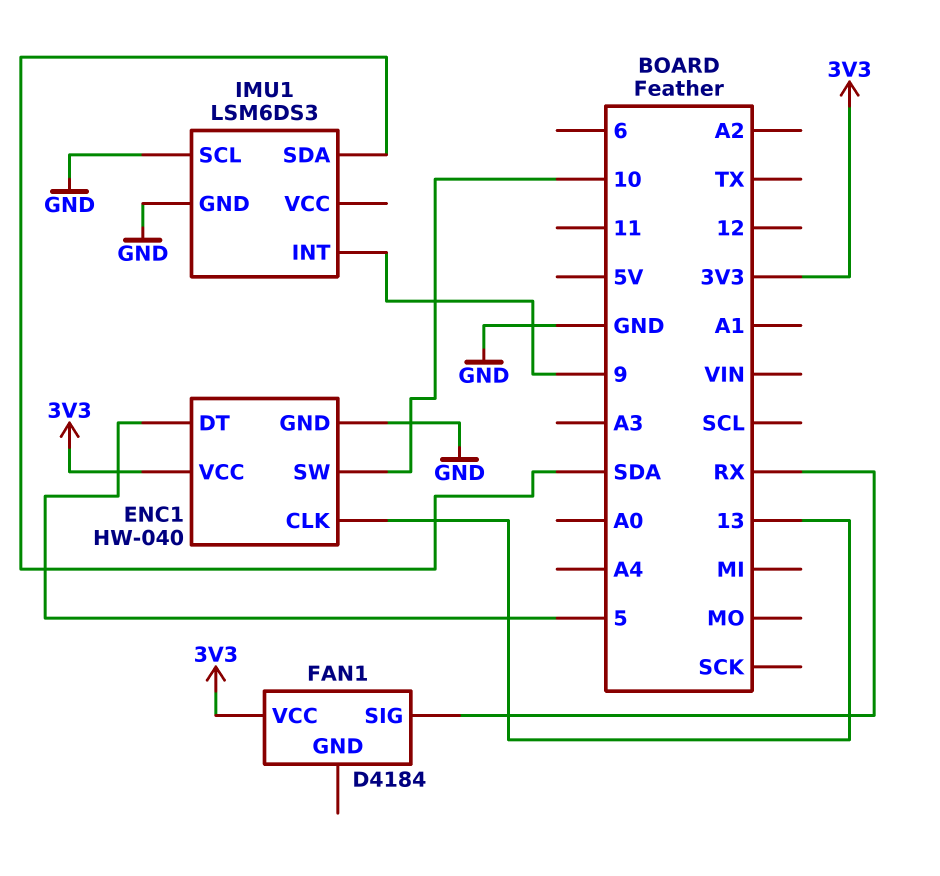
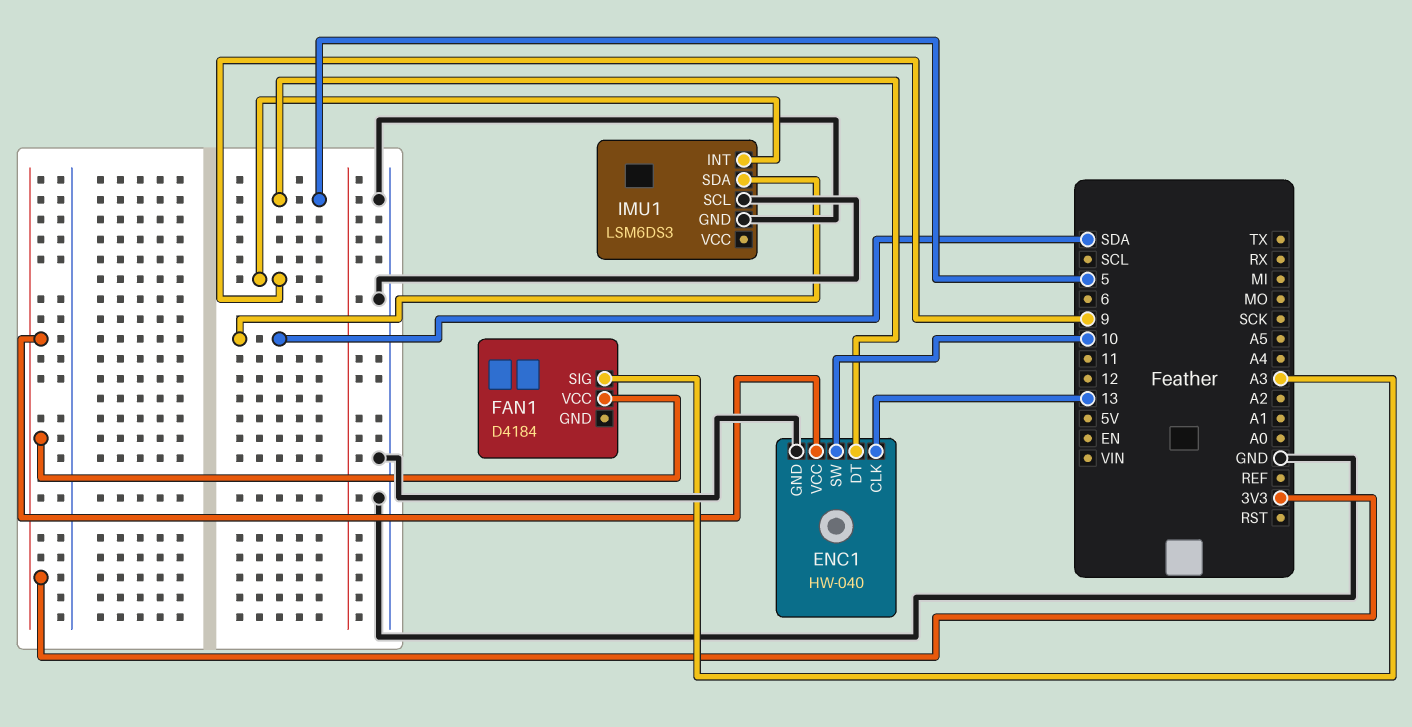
FAN1 pin SIG: RX -> A3

